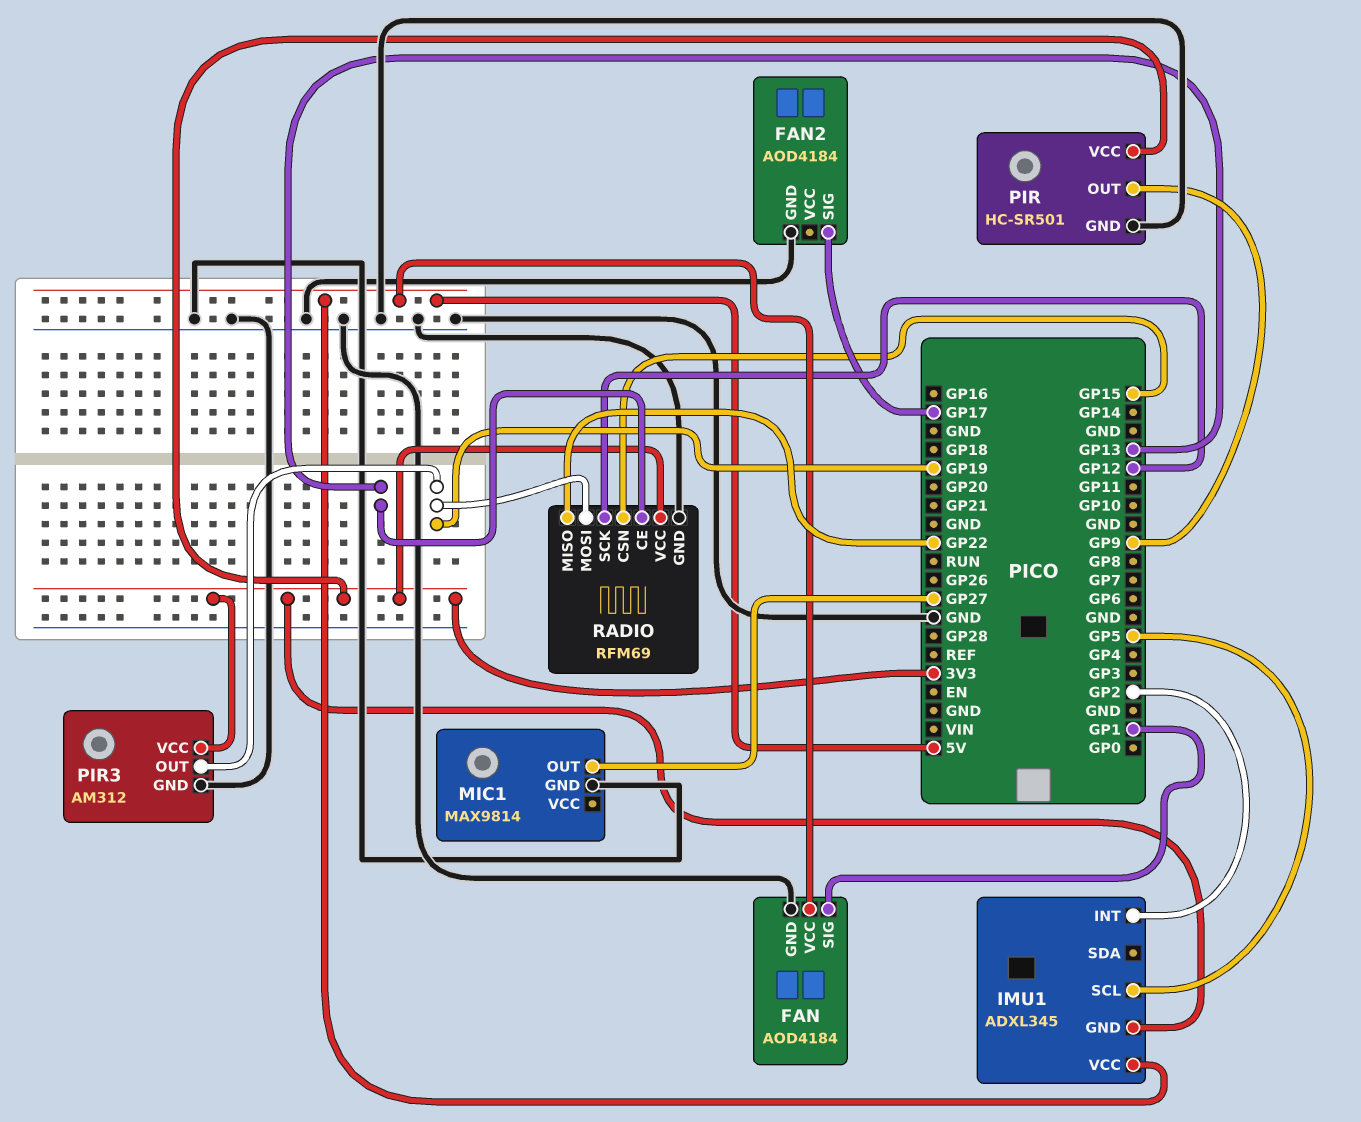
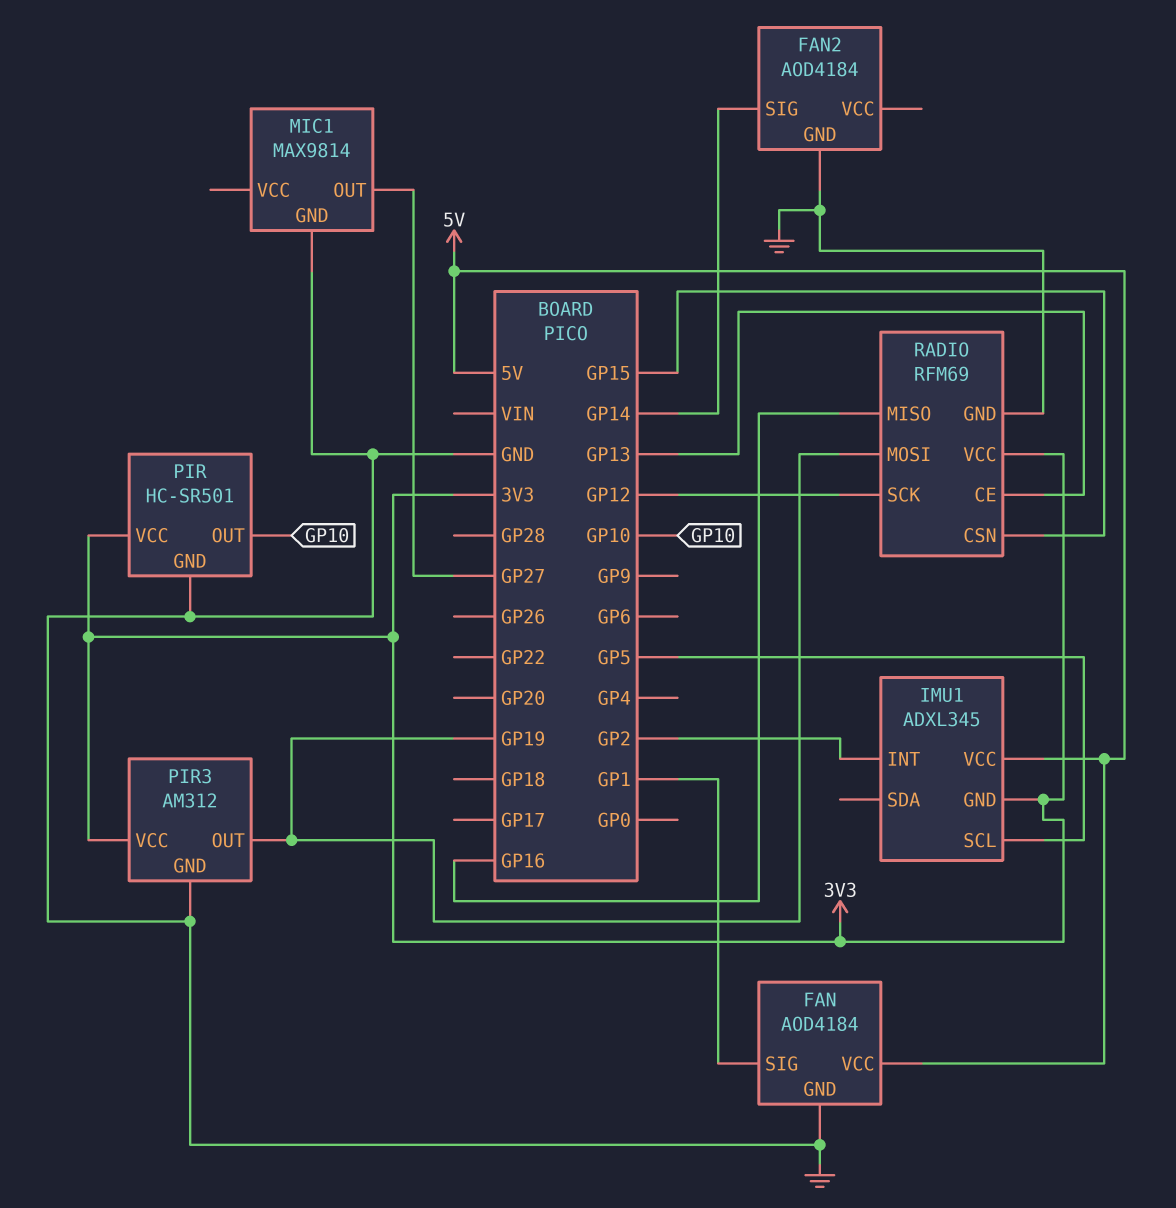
FAN2 pin SIG: GP17 -> GP14
PIR pin OUT: GP9 -> GP10
RADIO pin MISO: GP22 -> GP16

